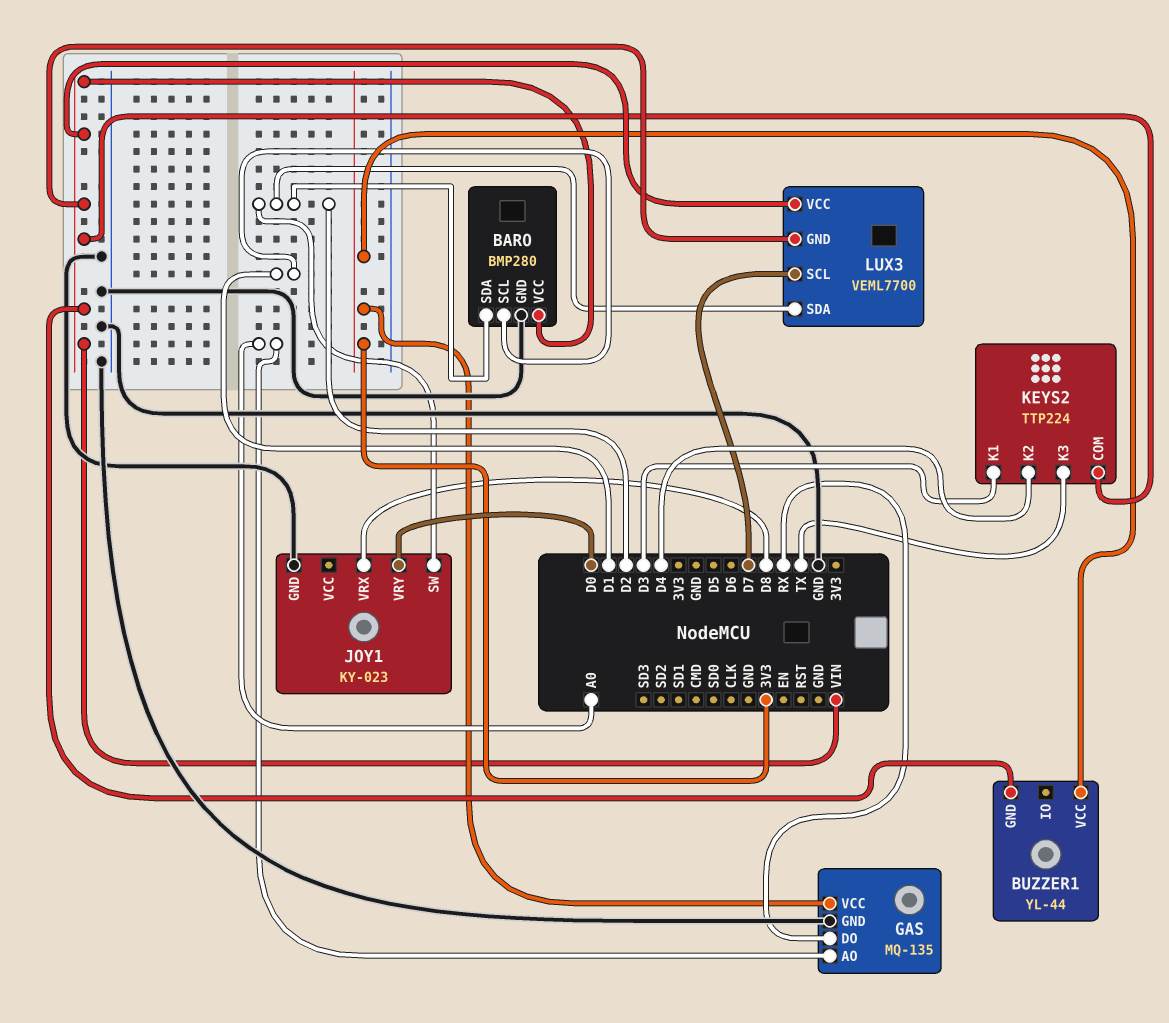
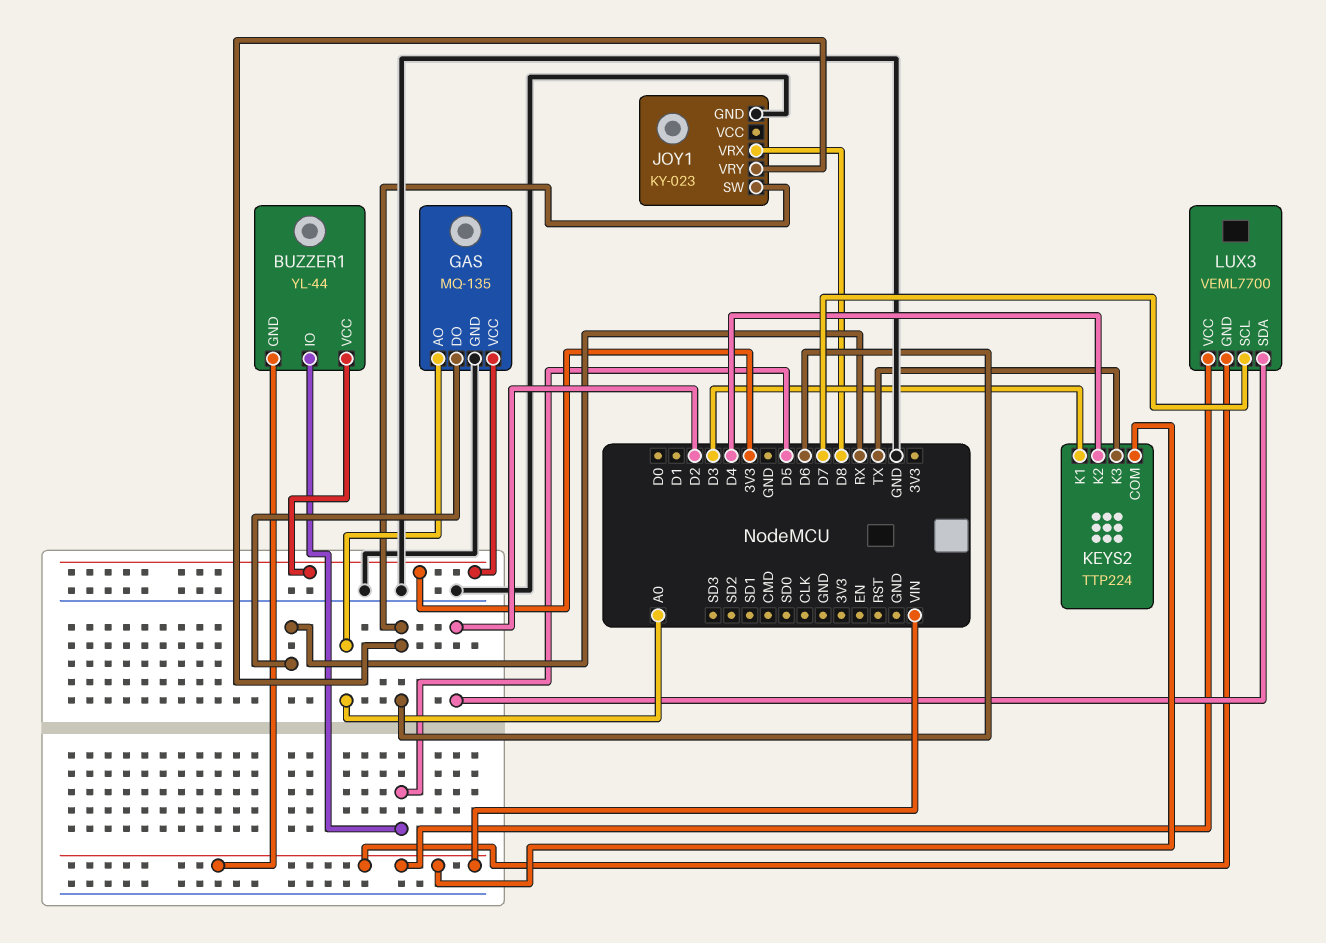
BARO: BMP280 -> none
BARO pin GND: GND -> none
BARO pin SCL: D1 -> none
BARO pin SDA: D2 -> none
BARO pin VCC: VIN -> none
BUZZER1 pin IO: none -> D5
JOY1 pin SW: D2 -> D6
JOY1 pin VRY: D0 -> D6

